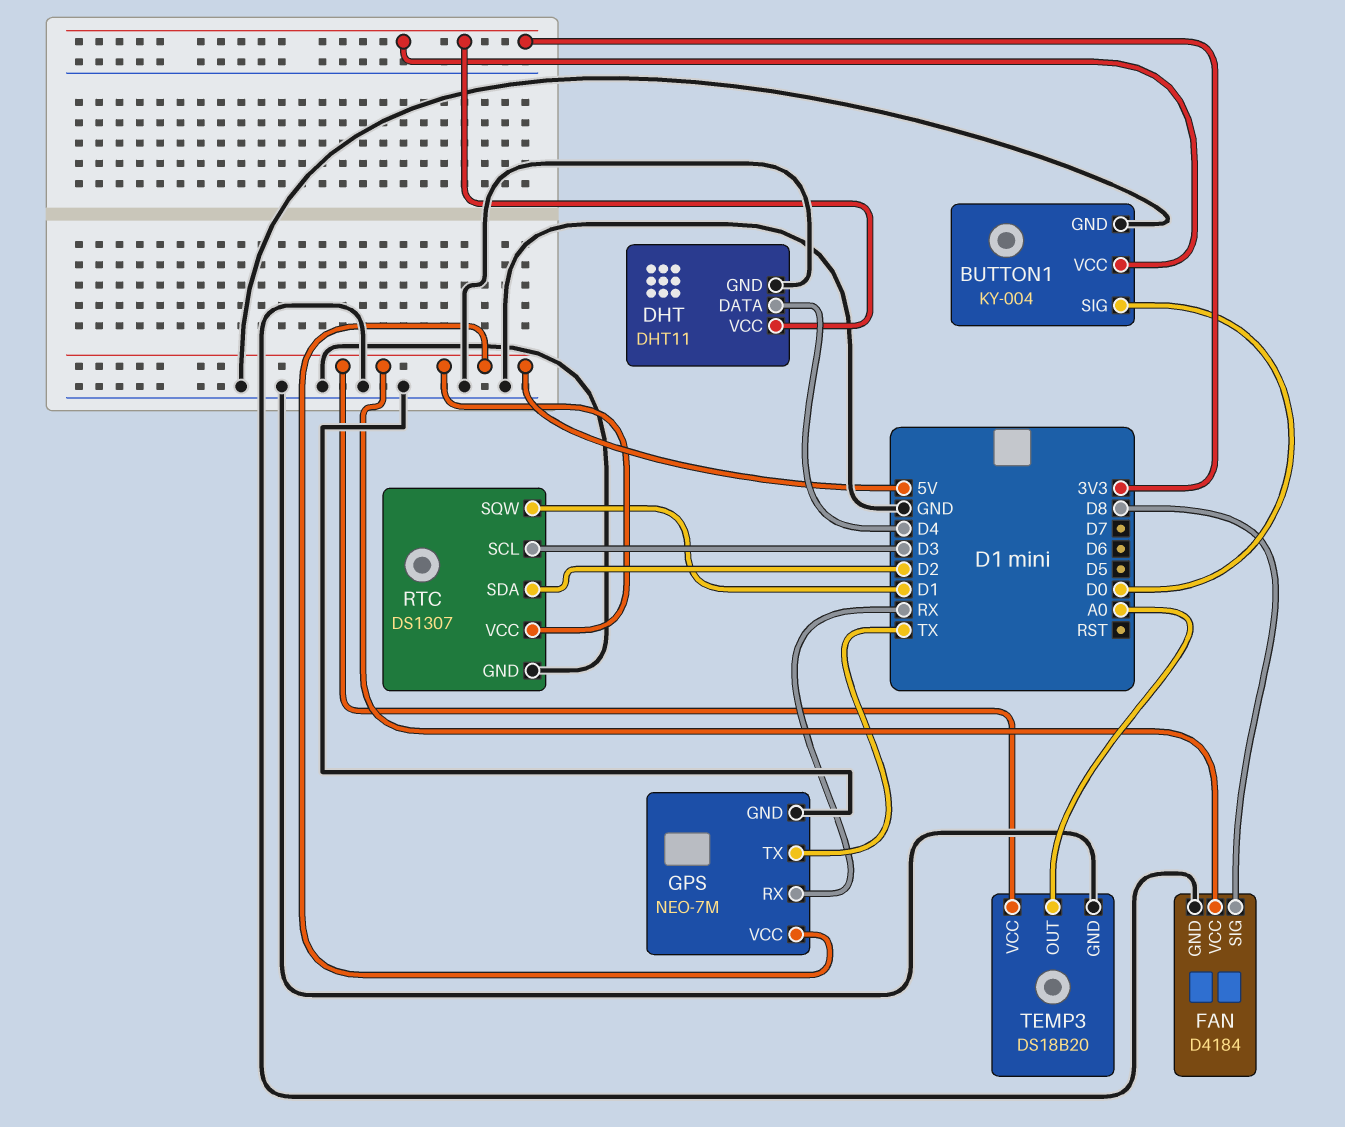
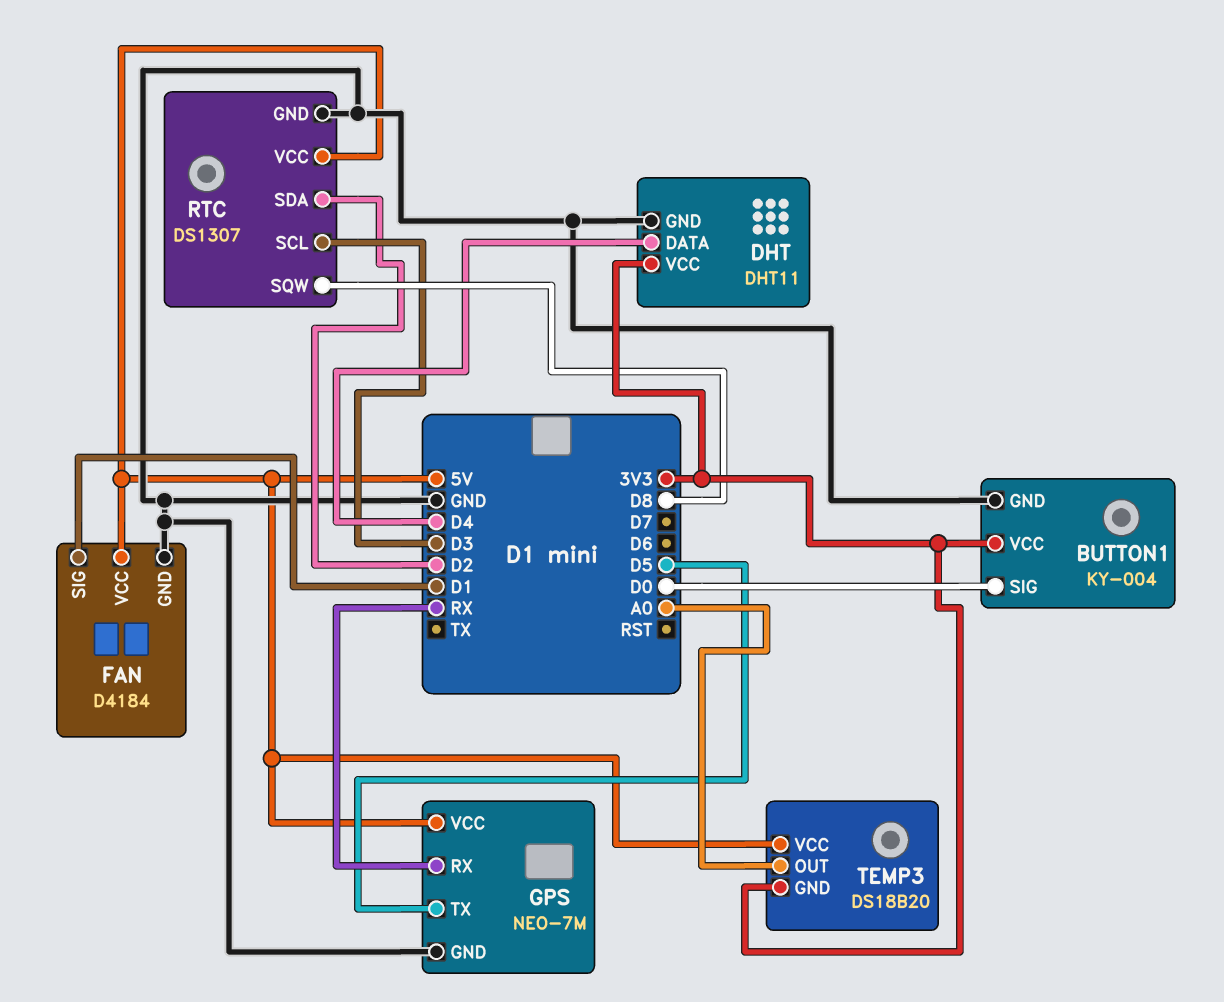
FAN pin SIG: D8 -> D1
GPS pin TX: TX -> D5
RTC pin SQW: D1 -> D8
TEMP3 pin GND: GND -> 3V3

